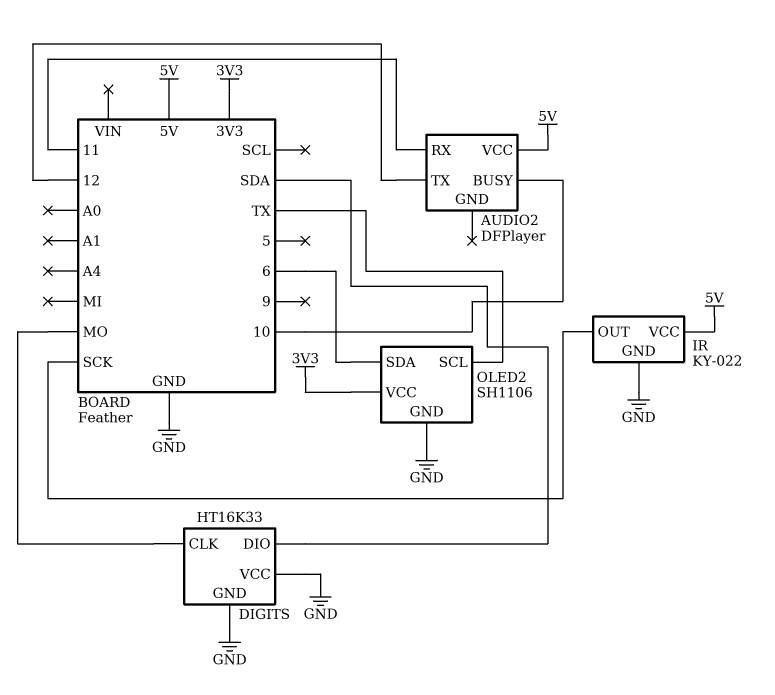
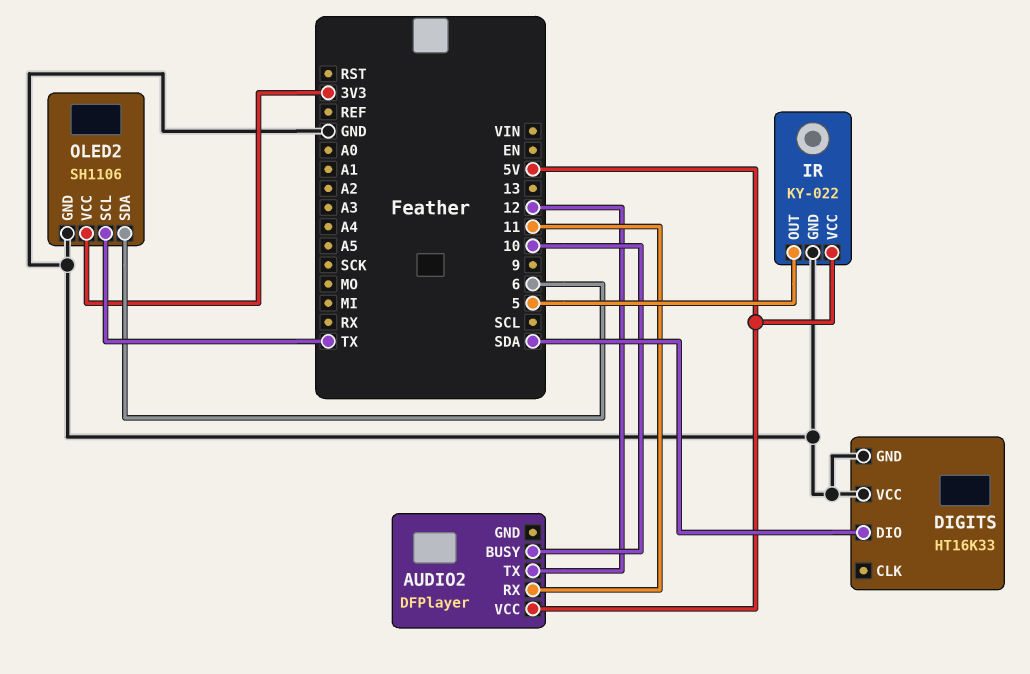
DIGITS pin CLK: MO -> none
IR pin OUT: SCK -> 5

